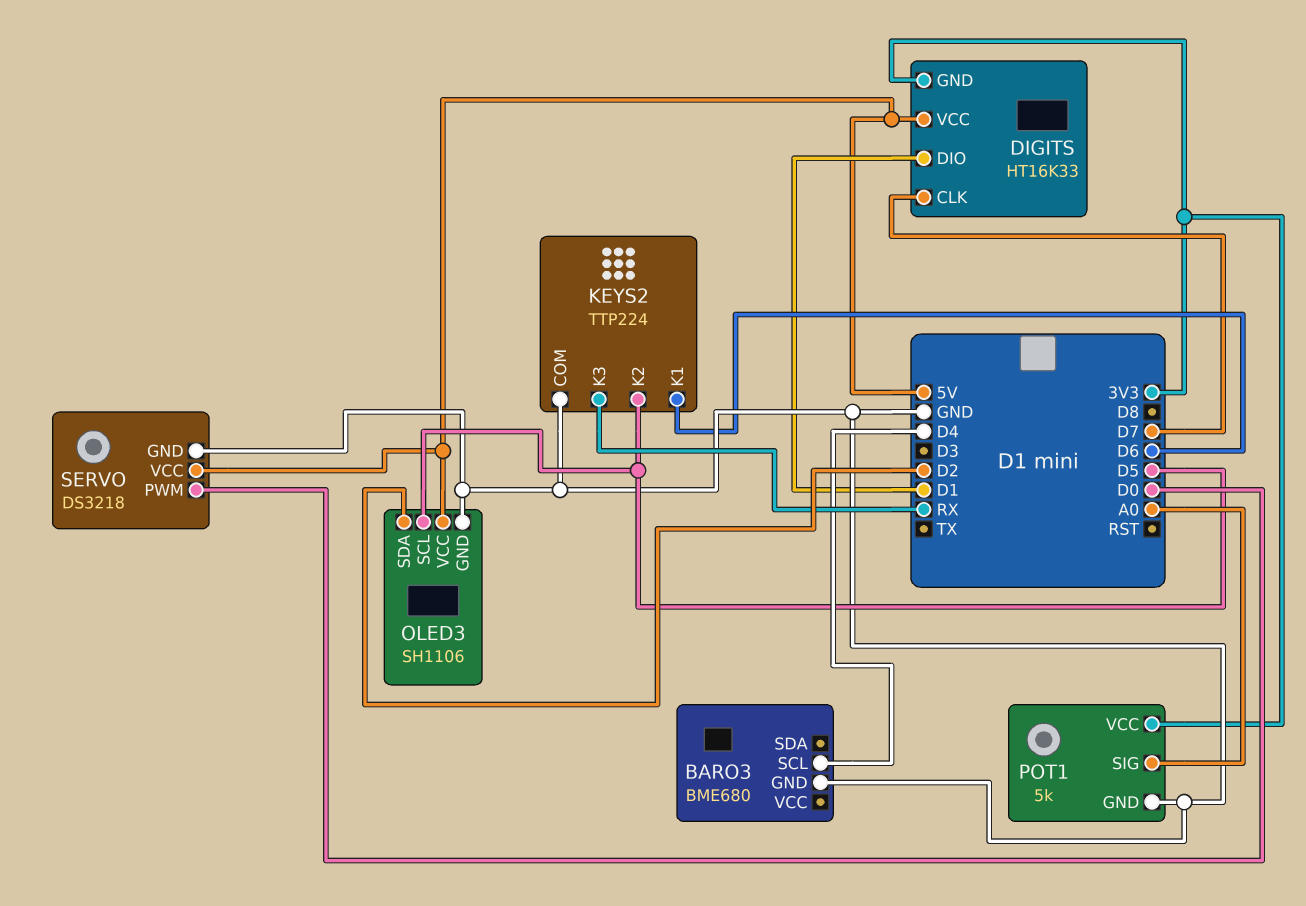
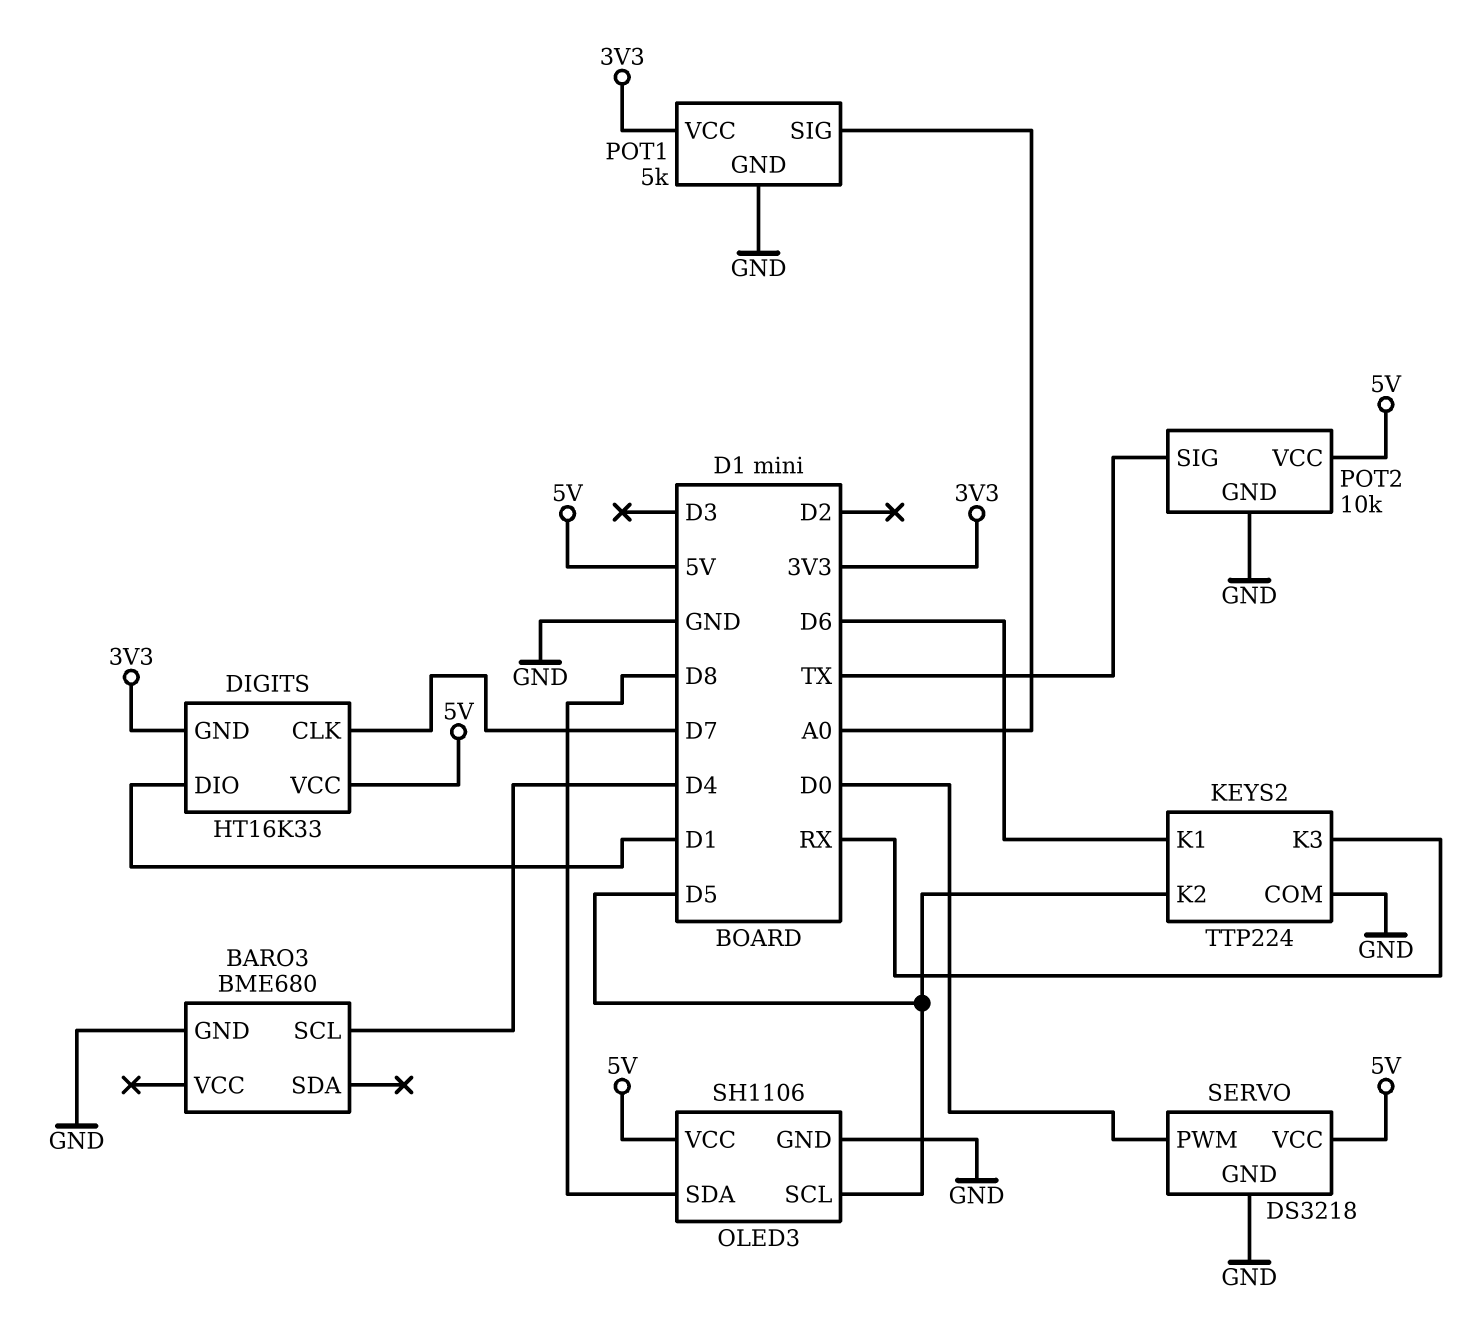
OLED3 pin SDA: D2 -> D8
POT2: none -> 10k
POT2 pin GND: none -> GND
POT2 pin SIG: none -> TX
POT2 pin VCC: none -> 5V

